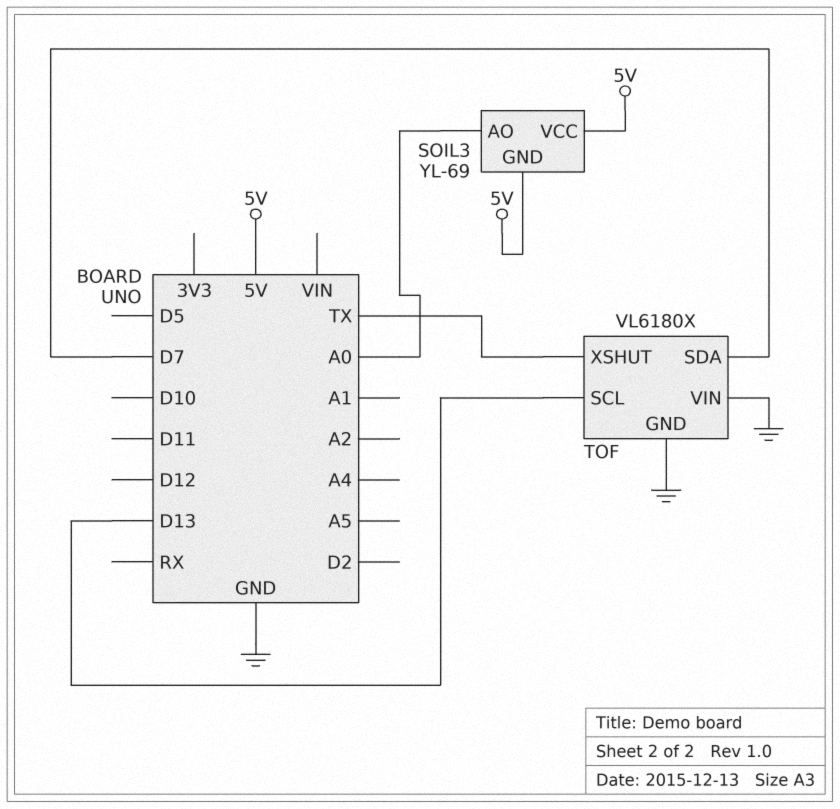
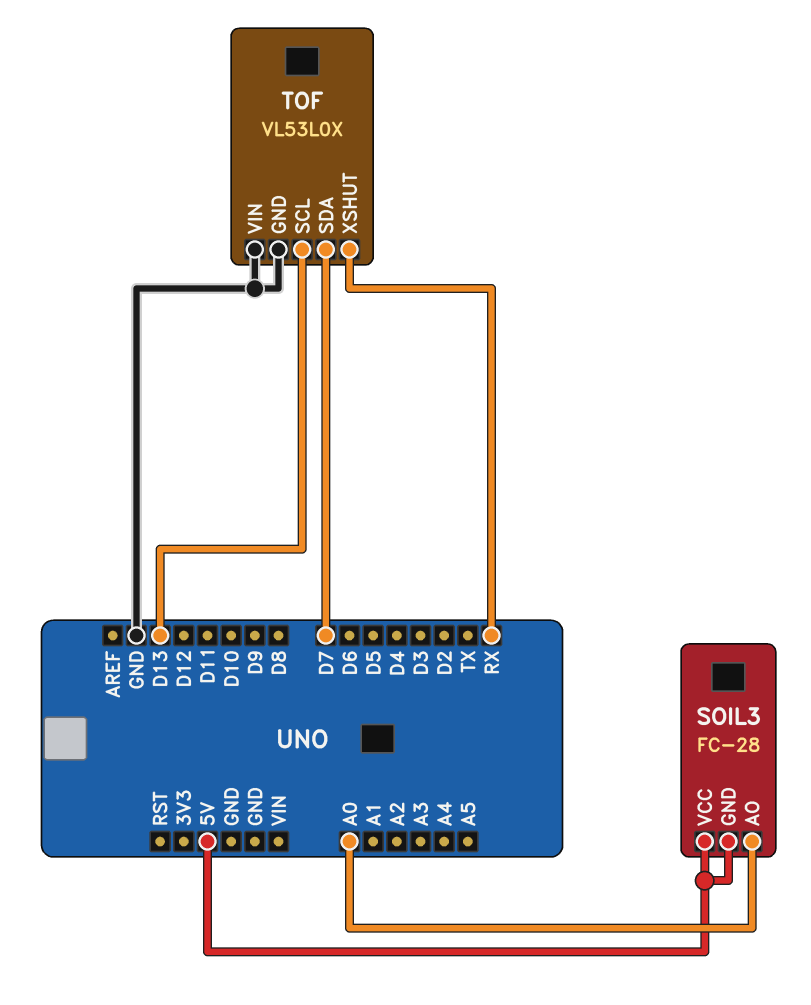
SOIL3: YL-69 -> FC-28
TOF: VL6180X -> VL53L0X
TOF pin XSHUT: TX -> RX

